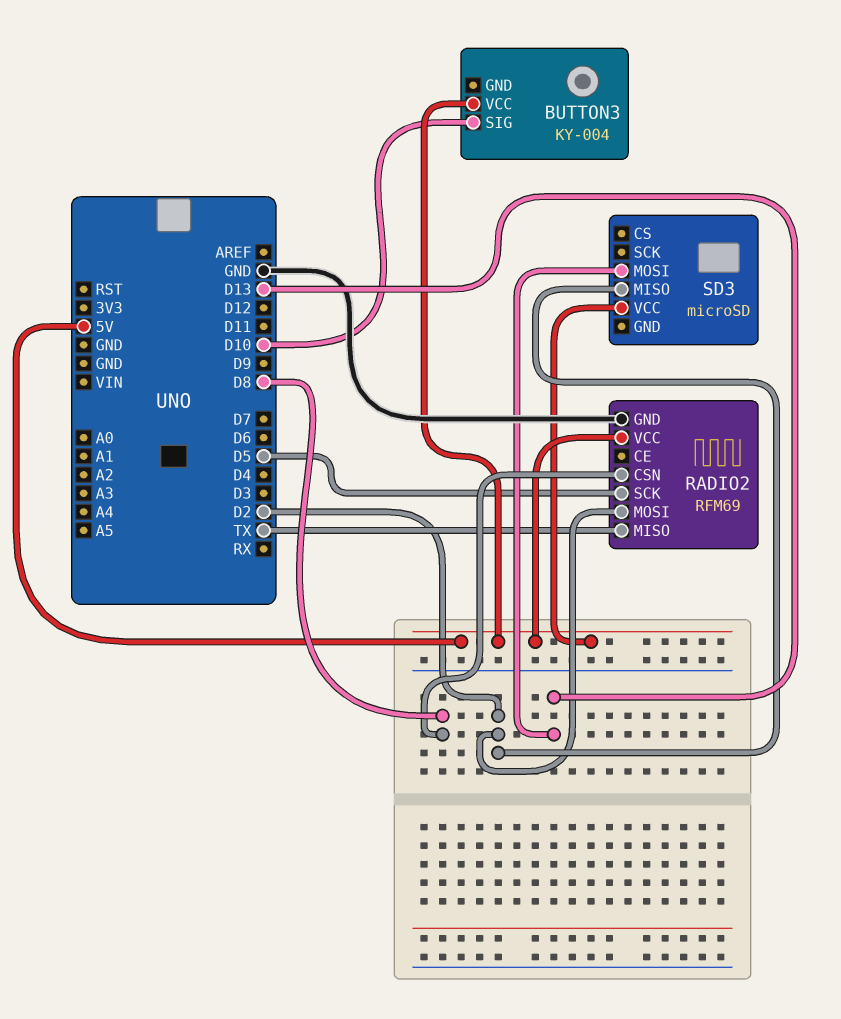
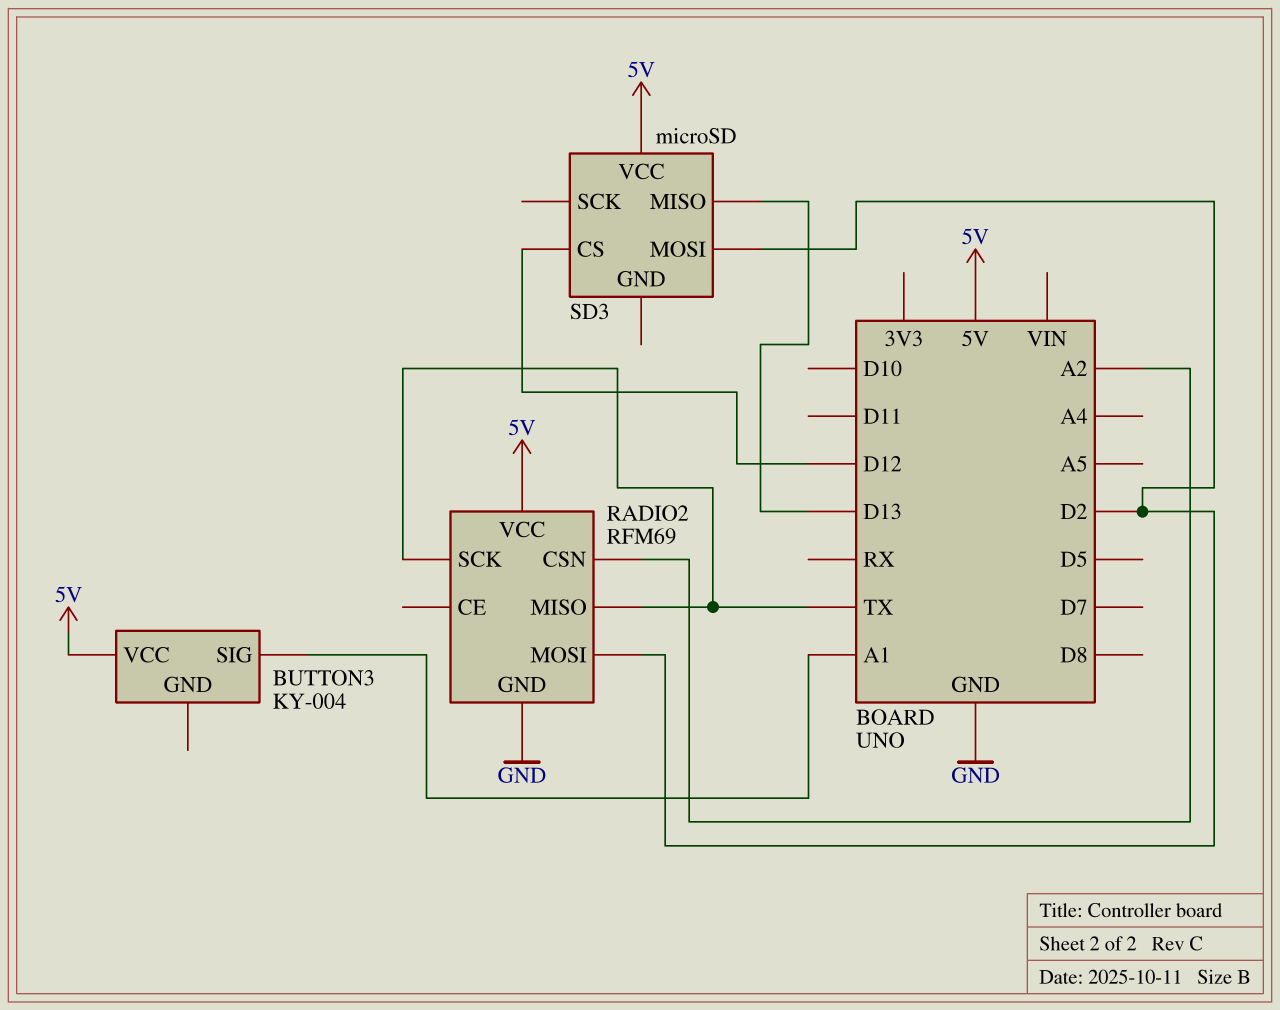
BUTTON3 pin SIG: D10 -> A1
RADIO2 pin CSN: D8 -> A2
RADIO2 pin SCK: D5 -> TX
SD3 pin CS: none -> D12
SD3 pin MISO: D2 -> D13
SD3 pin MOSI: D13 -> D2

